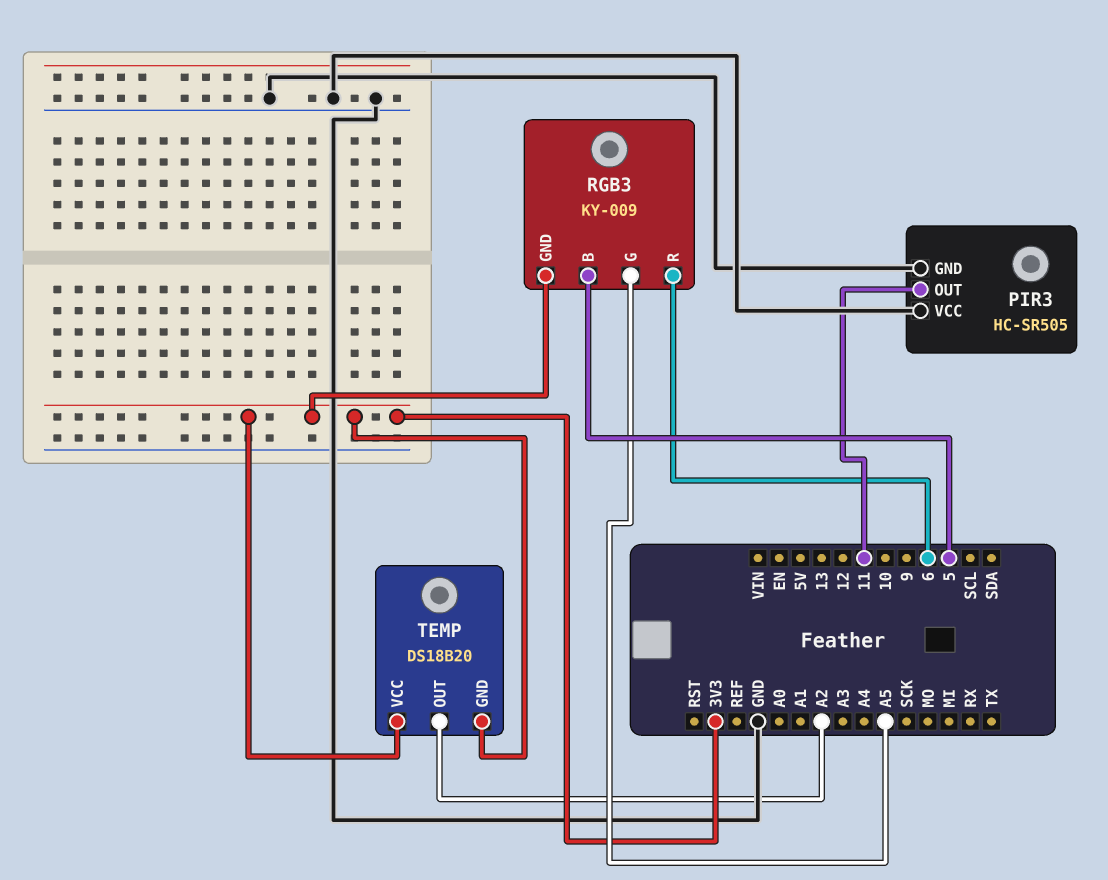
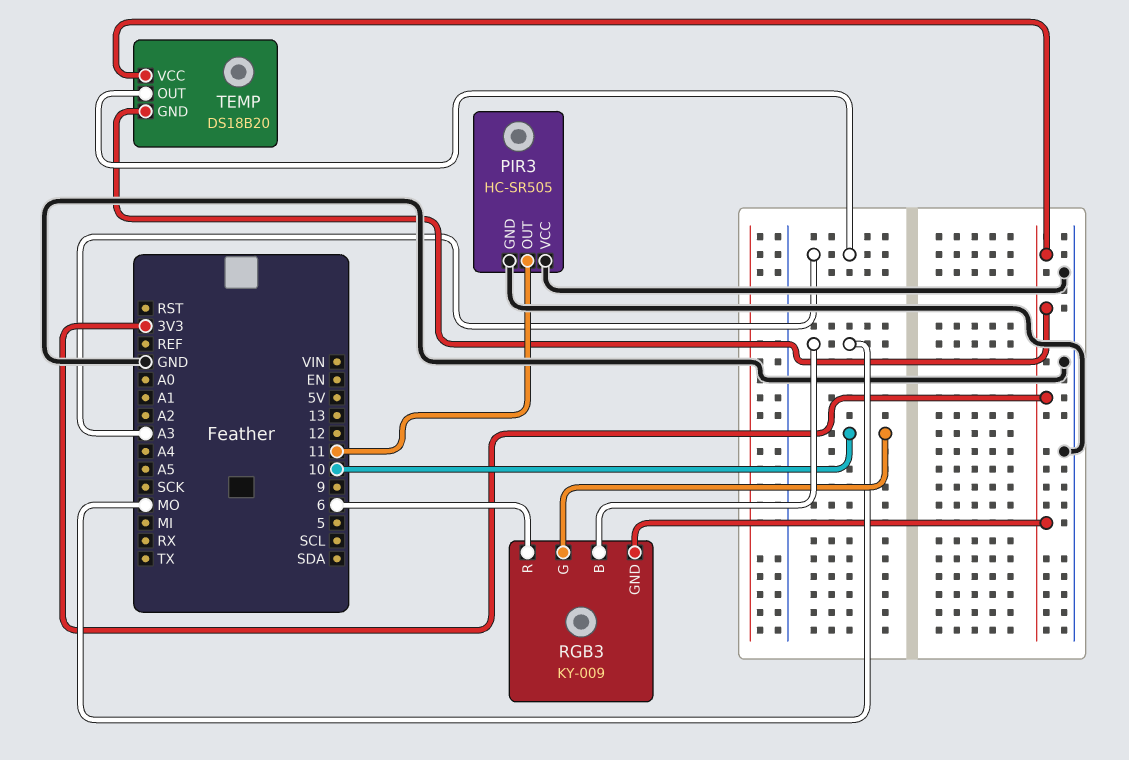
RGB3 pin B: 5 -> MO
RGB3 pin G: A5 -> 10
TEMP pin OUT: A2 -> A3

